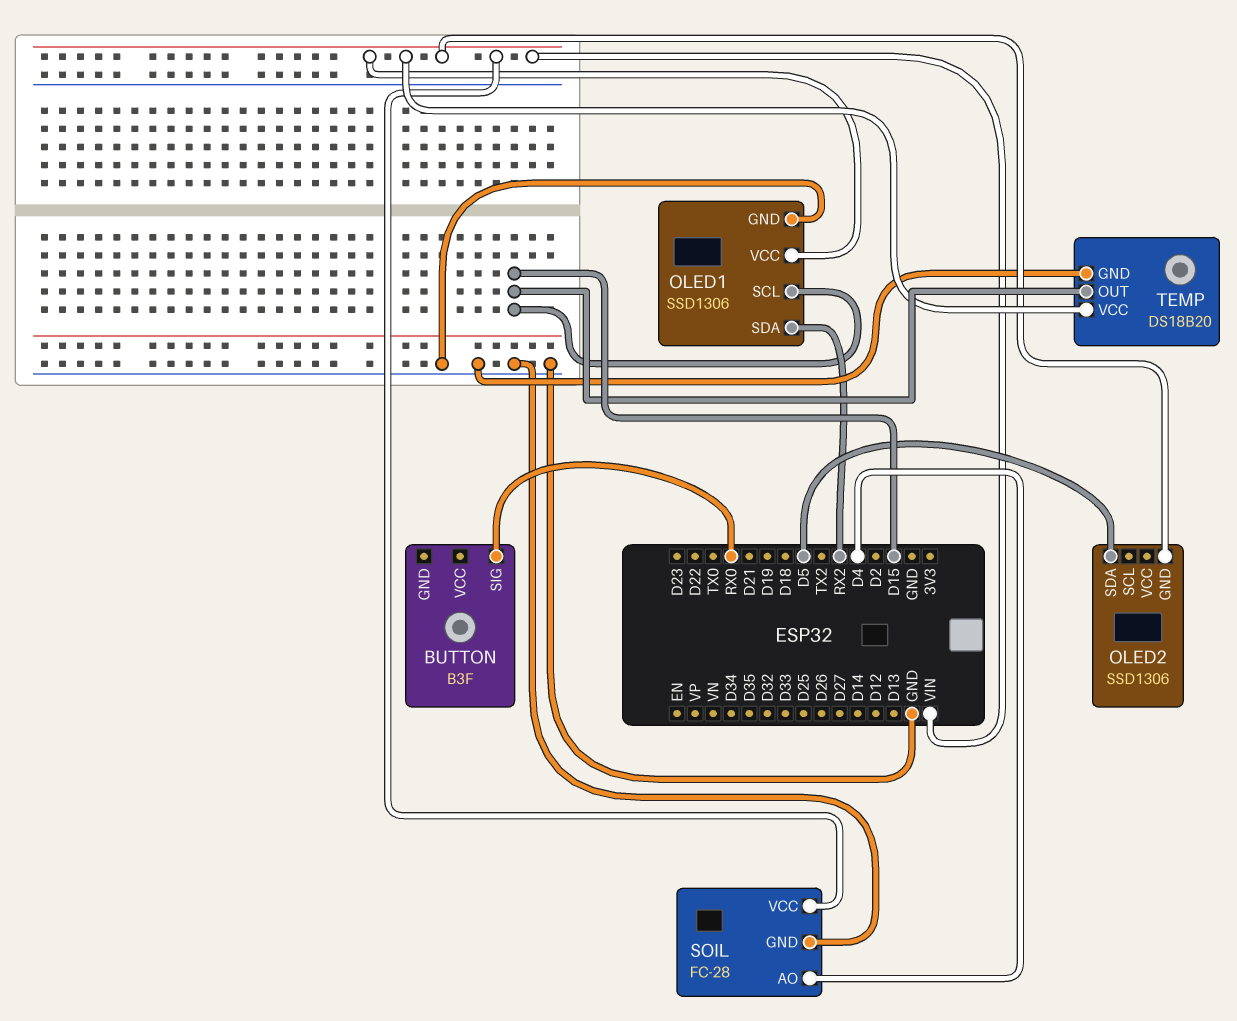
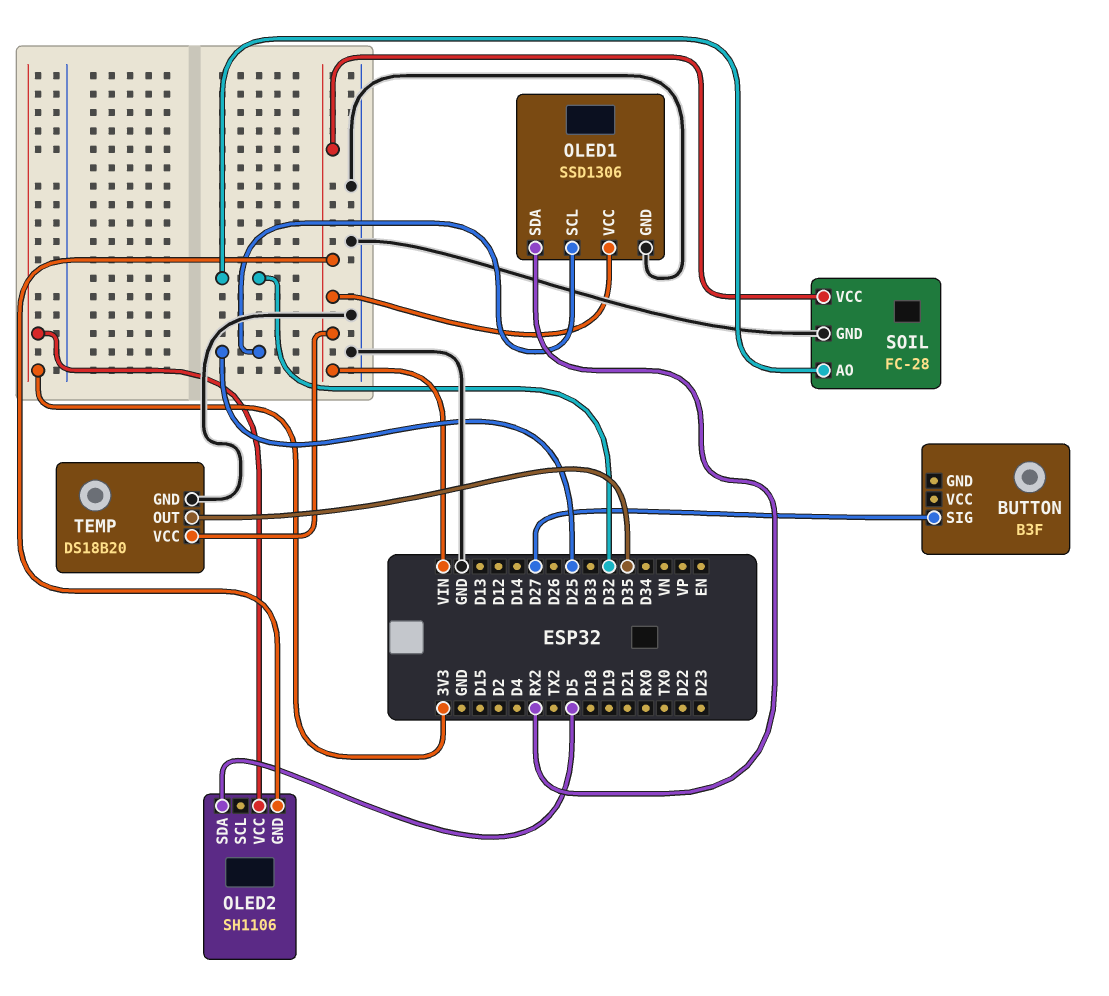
BUTTON pin SIG: RX0 -> D27
OLED1 pin SCL: D15 -> D25
OLED2: SSD1306 -> SH1106
OLED2 pin VCC: none -> 3V3
SOIL pin AO: D4 -> D32
TEMP pin OUT: D15 -> D35

